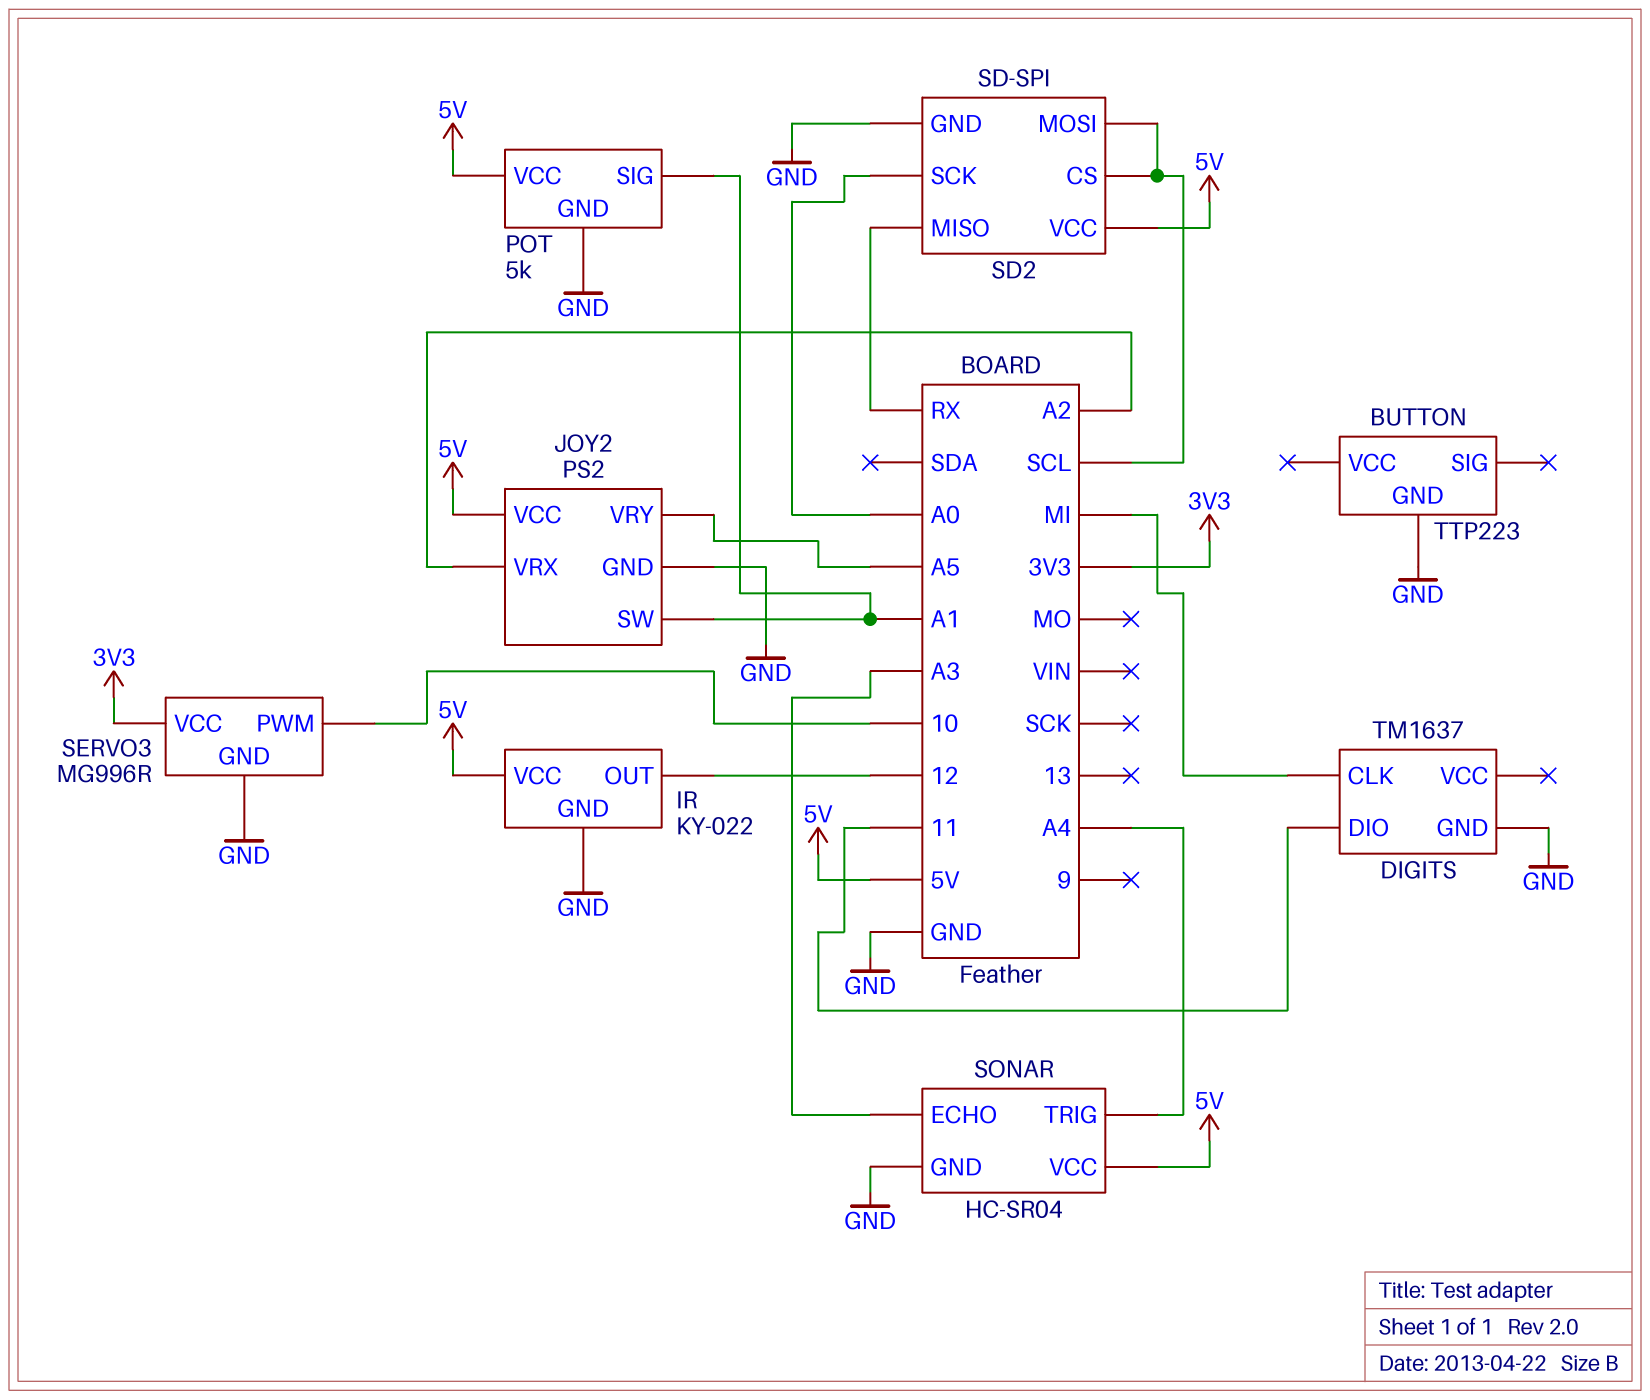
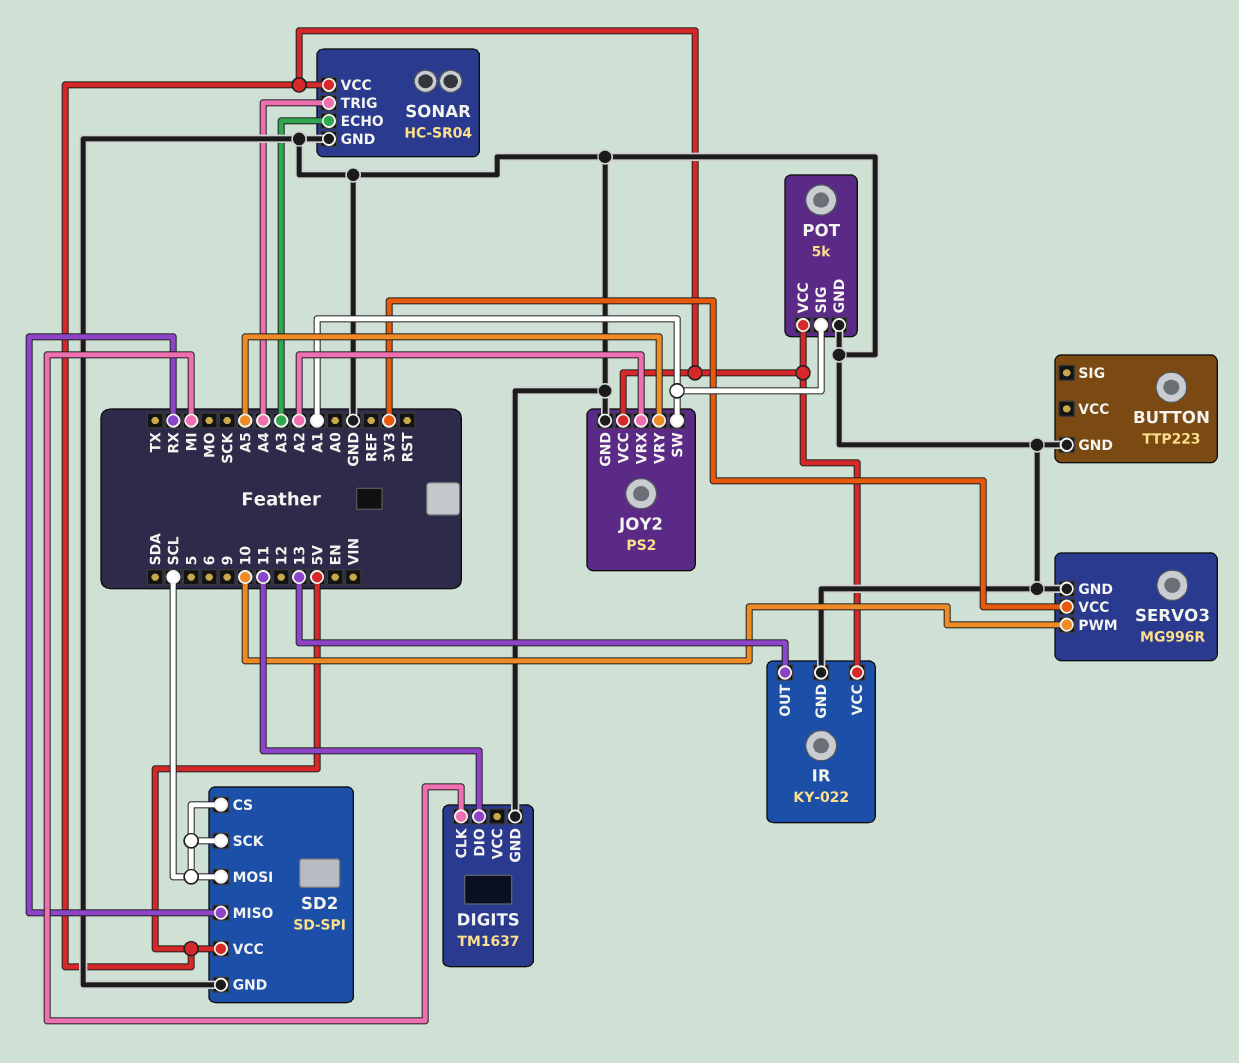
IR pin OUT: 12 -> 13
SD2 pin SCK: A0 -> SCL

